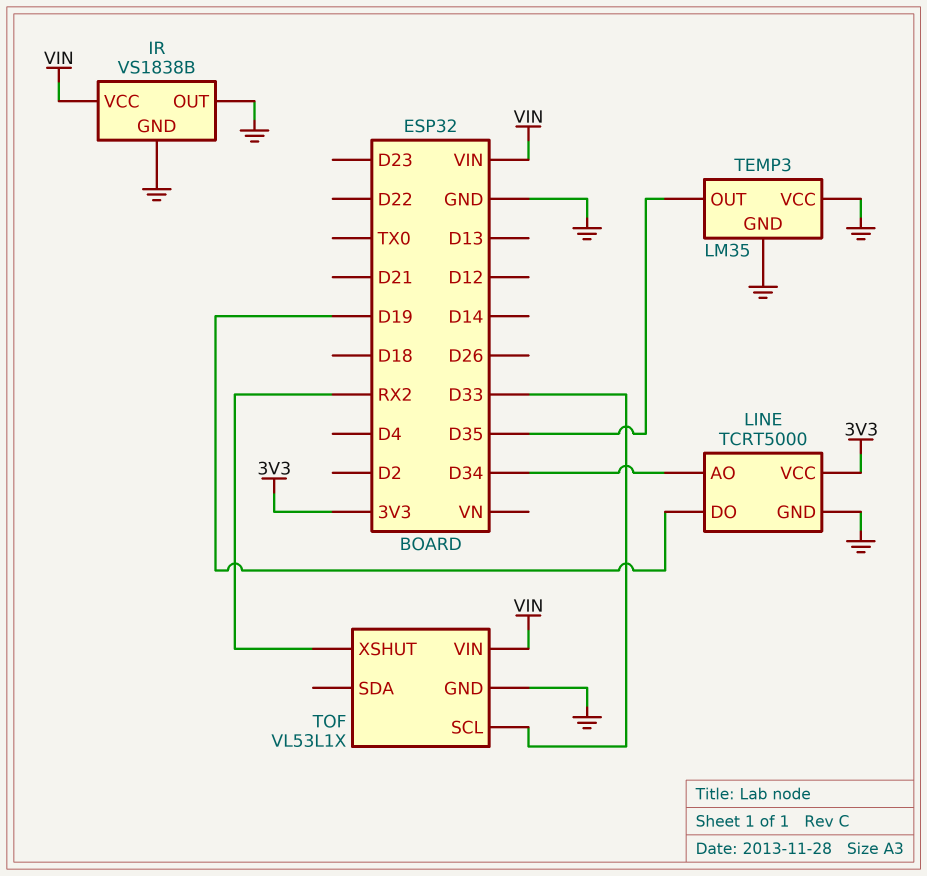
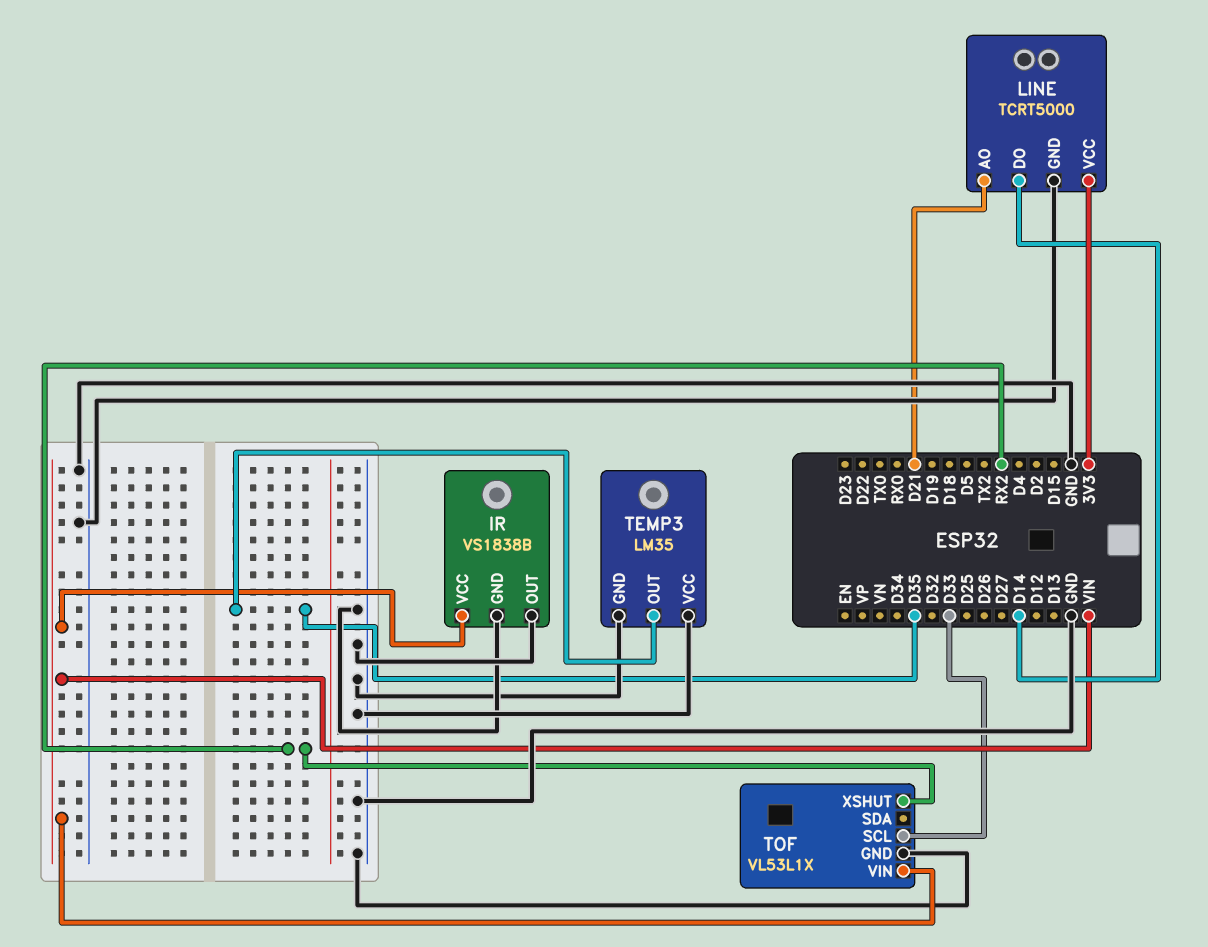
LINE pin AO: D34 -> D21
LINE pin DO: D19 -> D14

